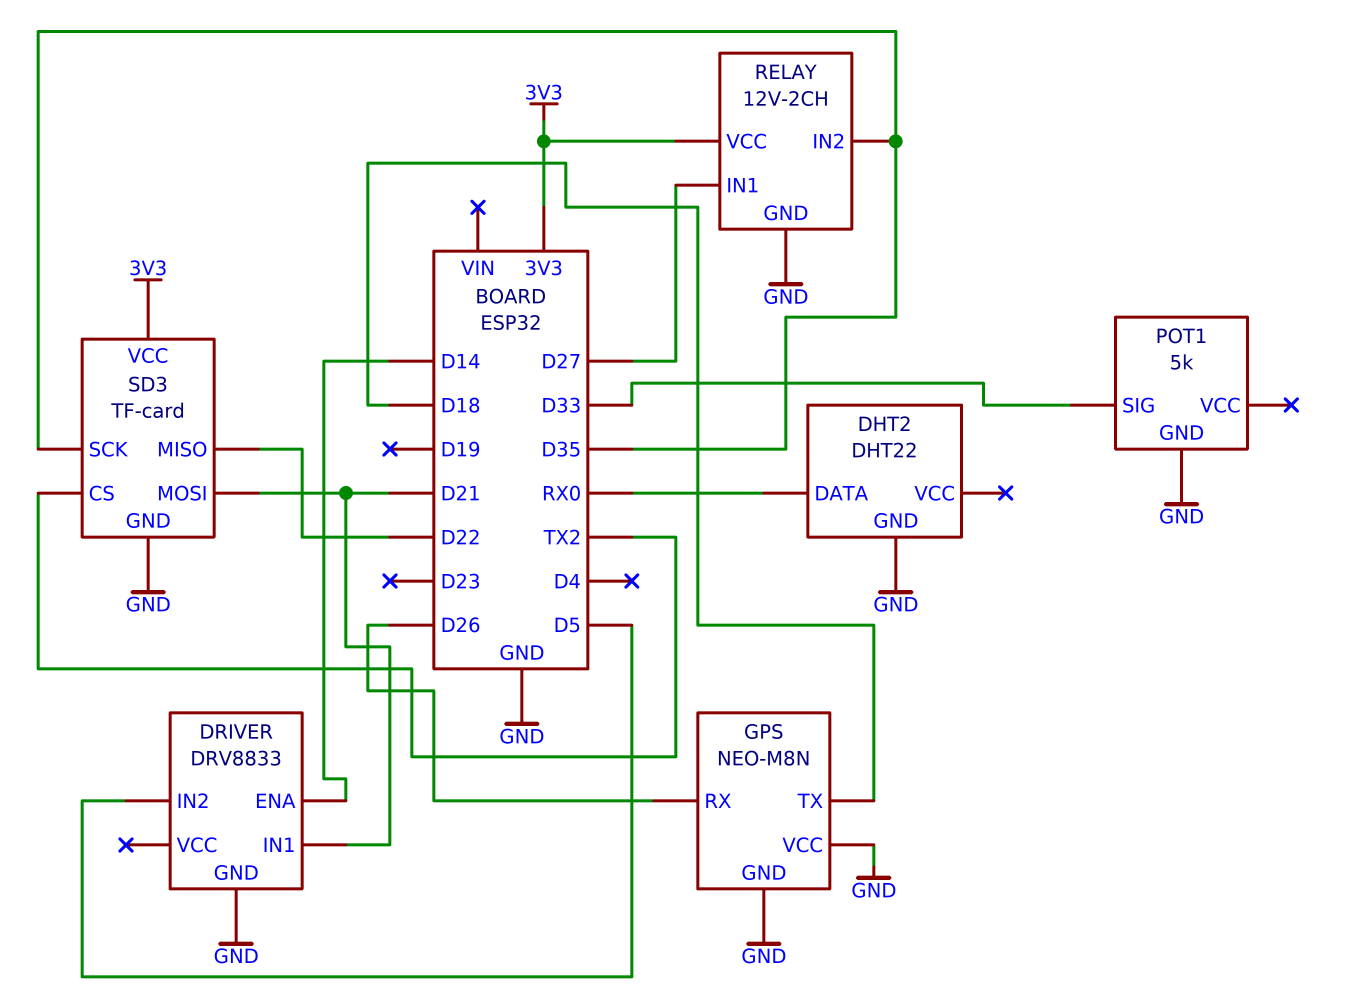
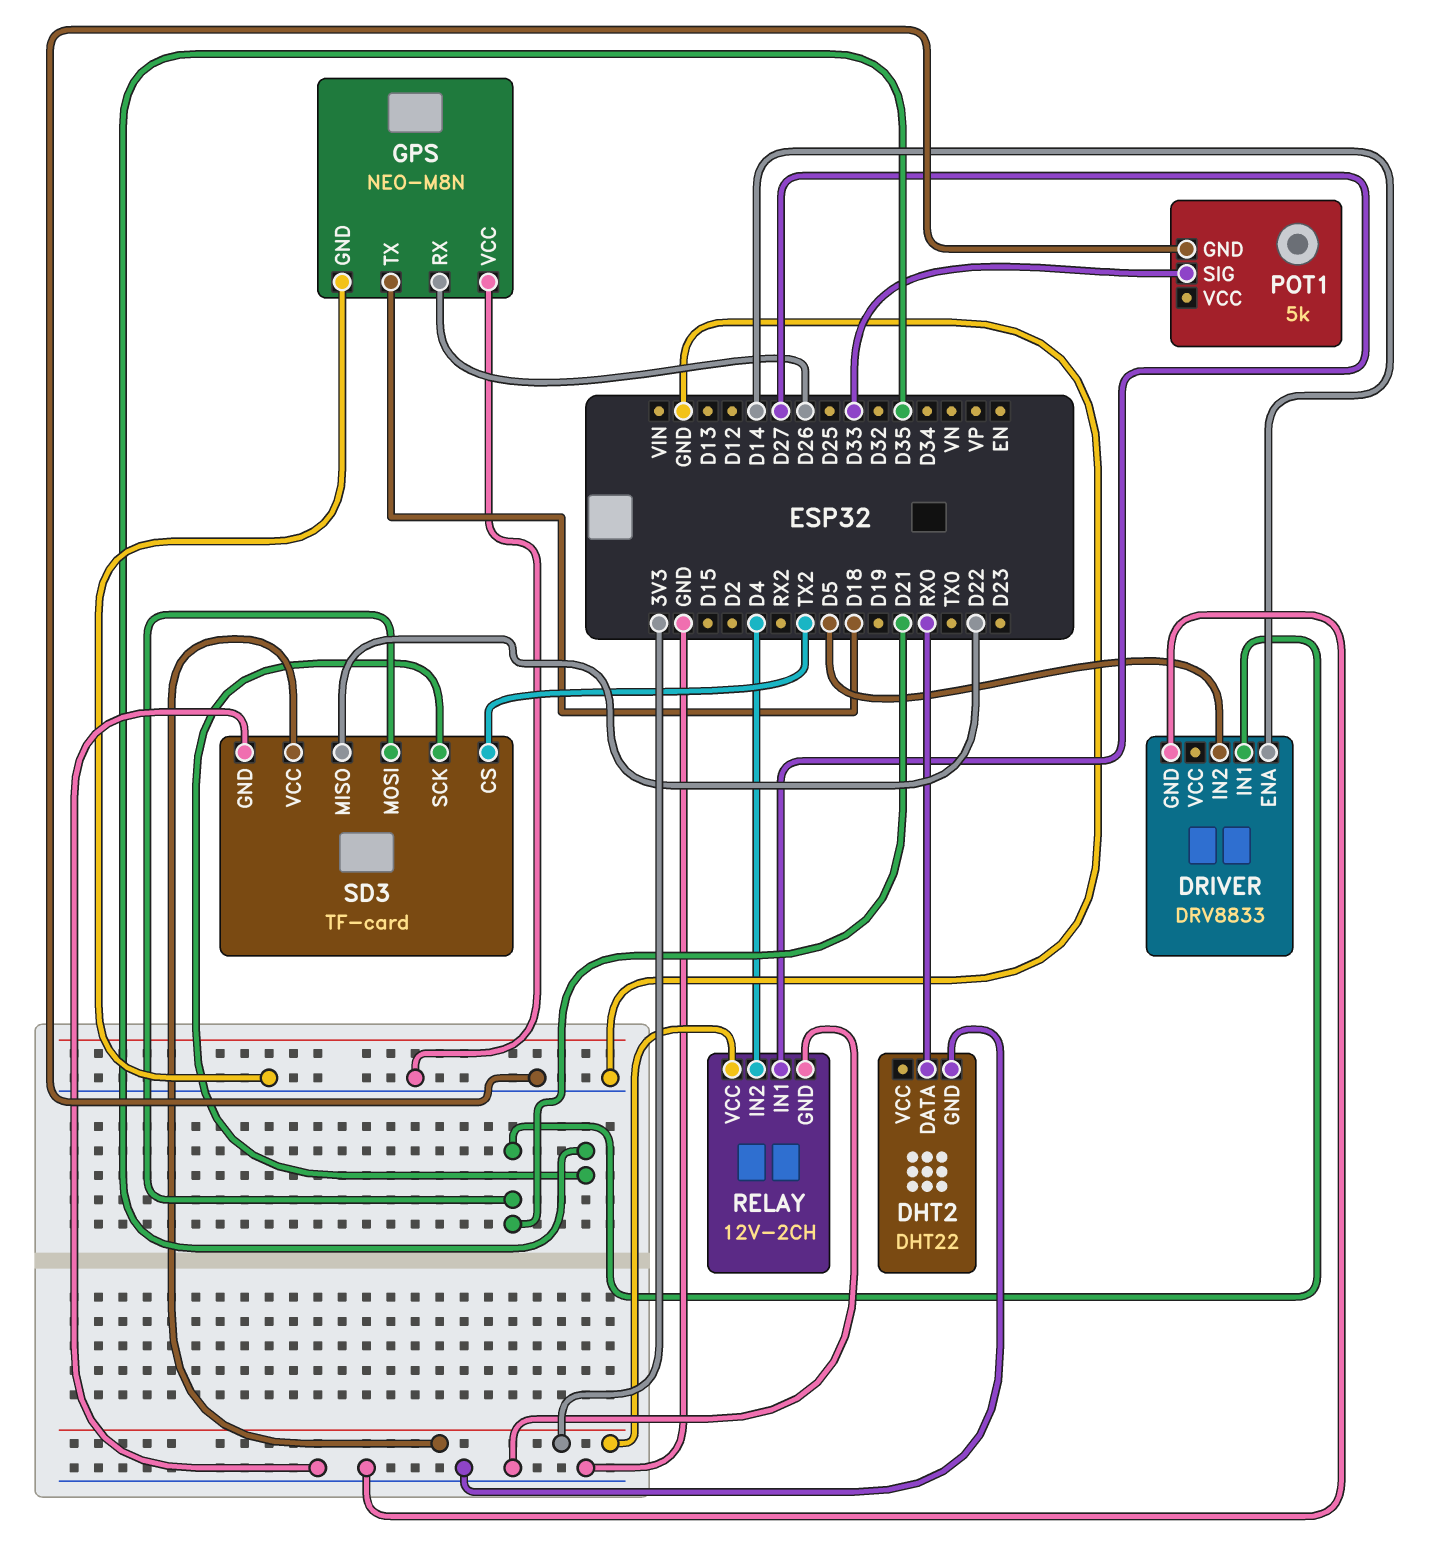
RELAY pin IN2: D35 -> D4

